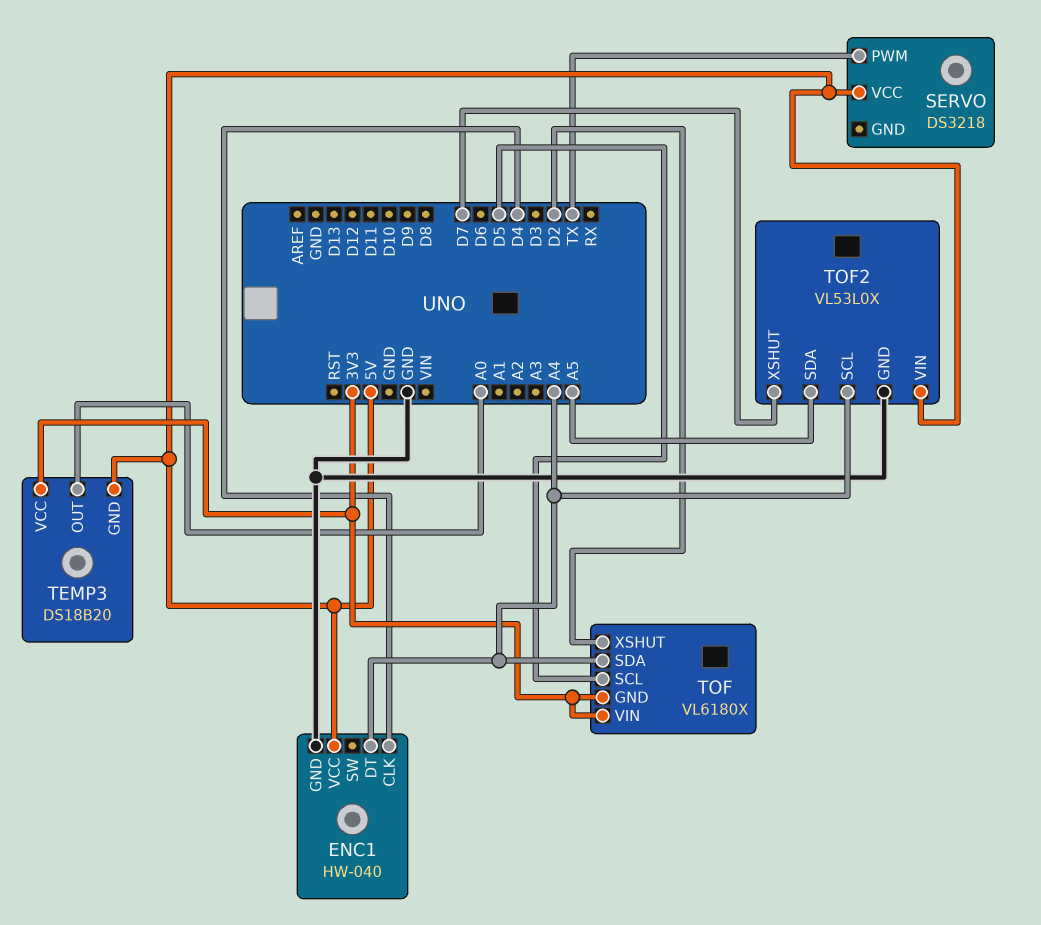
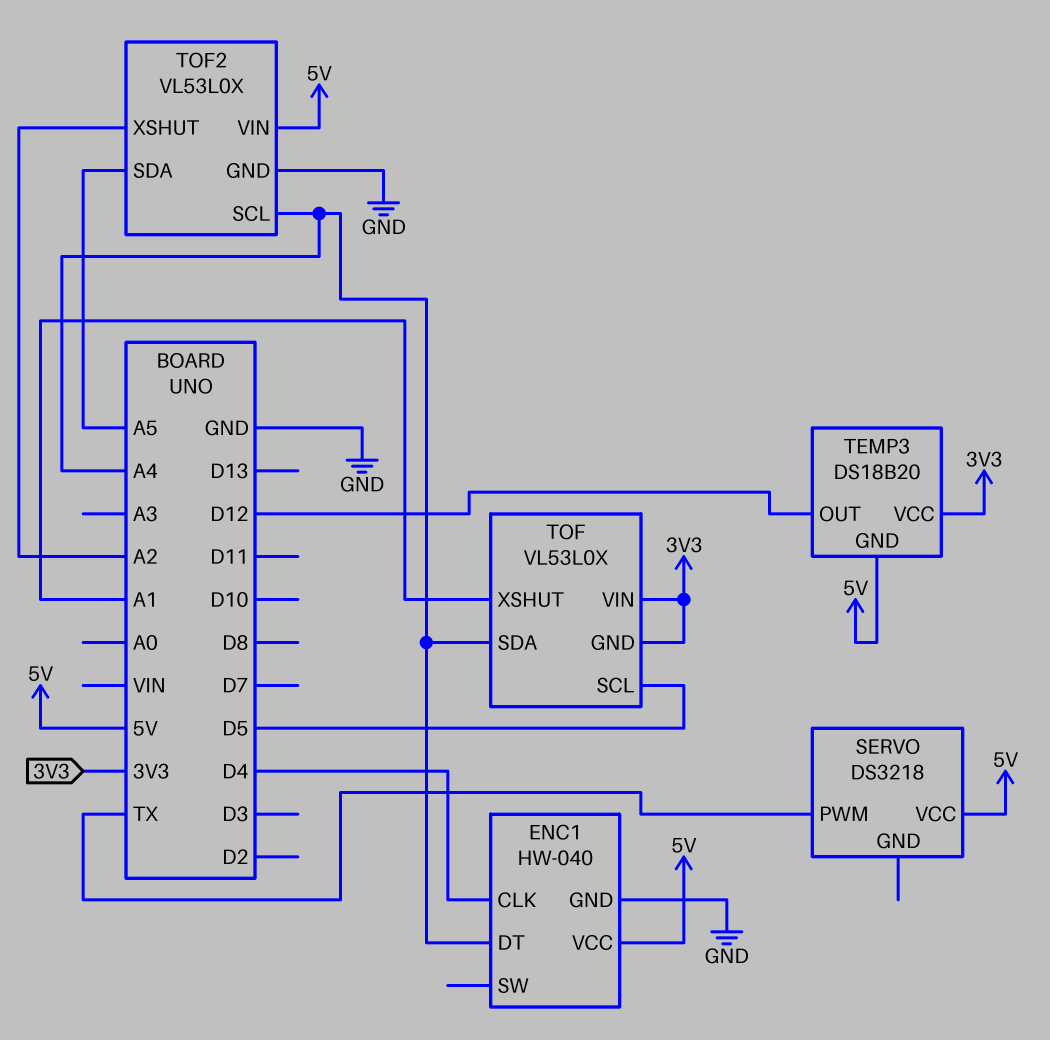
TEMP3 pin OUT: A0 -> D12
TOF: VL6180X -> VL53L0X
TOF pin XSHUT: D2 -> A1
TOF2 pin XSHUT: D7 -> A2

